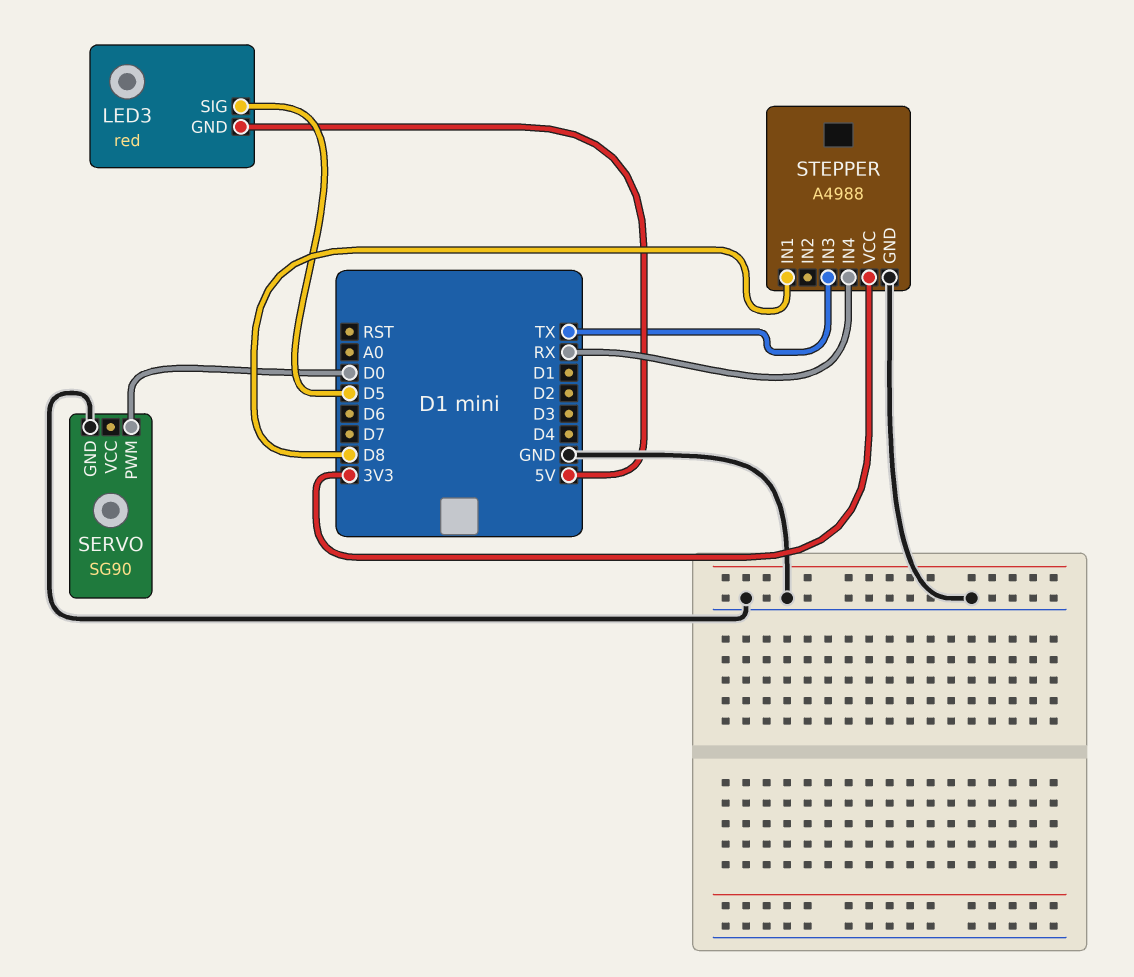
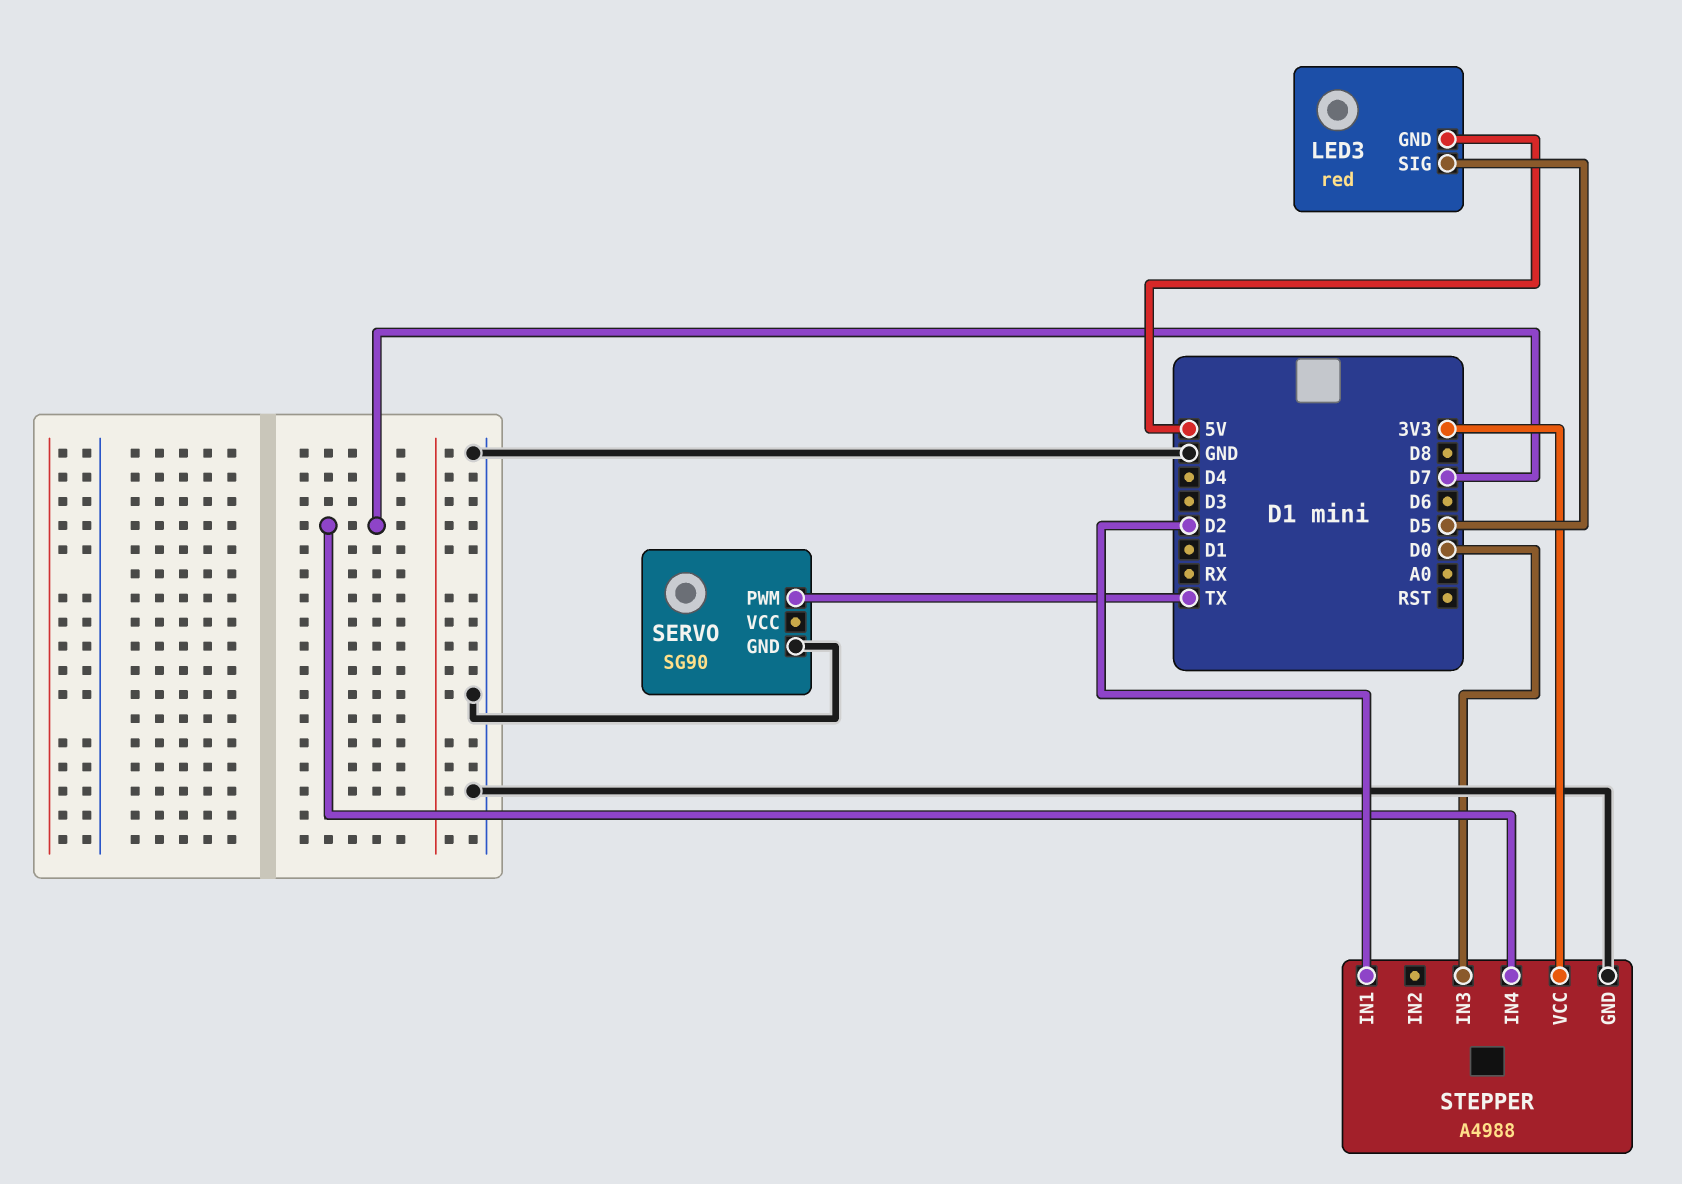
SERVO pin PWM: D0 -> TX
STEPPER pin IN1: D8 -> D2
STEPPER pin IN3: TX -> D0
STEPPER pin IN4: RX -> D7

